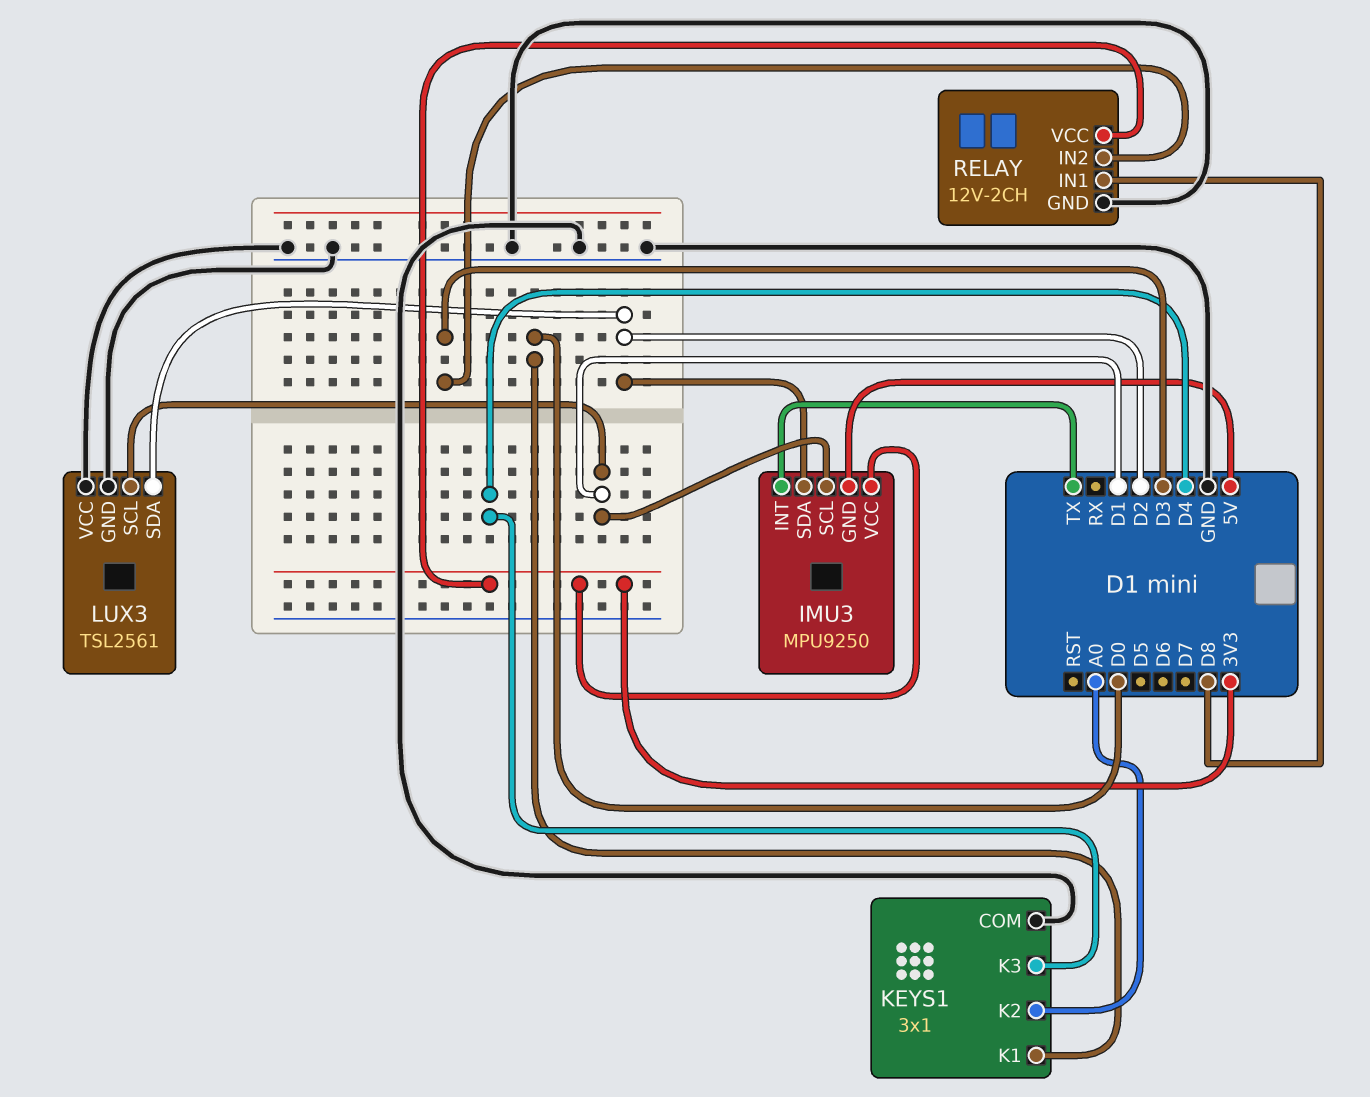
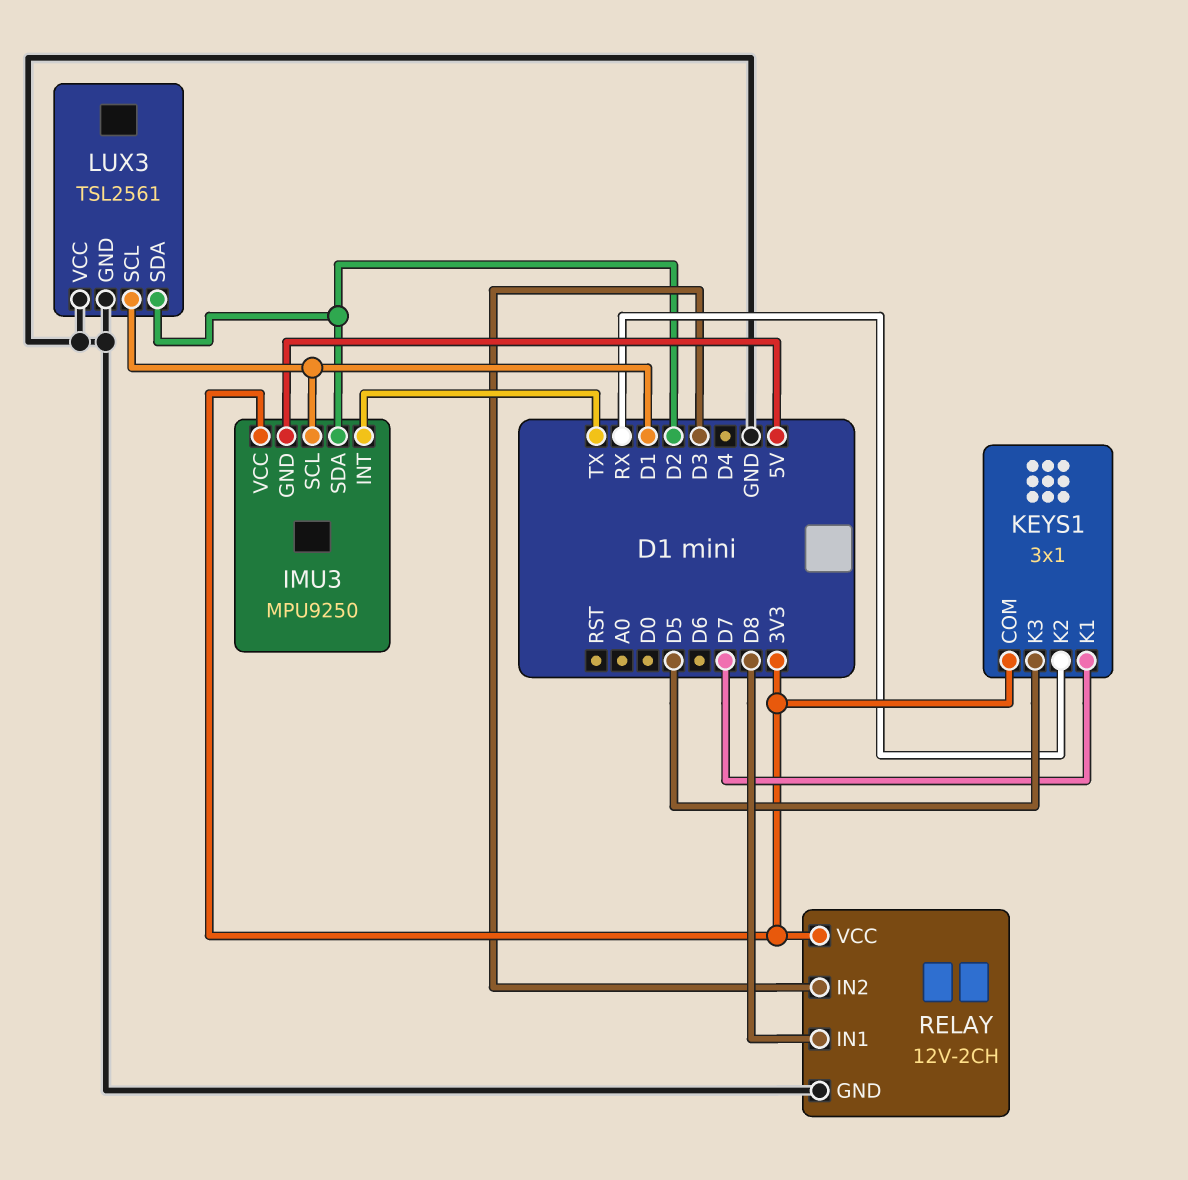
KEYS1 pin COM: GND -> 3V3
KEYS1 pin K1: D0 -> D7
KEYS1 pin K2: A0 -> RX
KEYS1 pin K3: D4 -> D5

